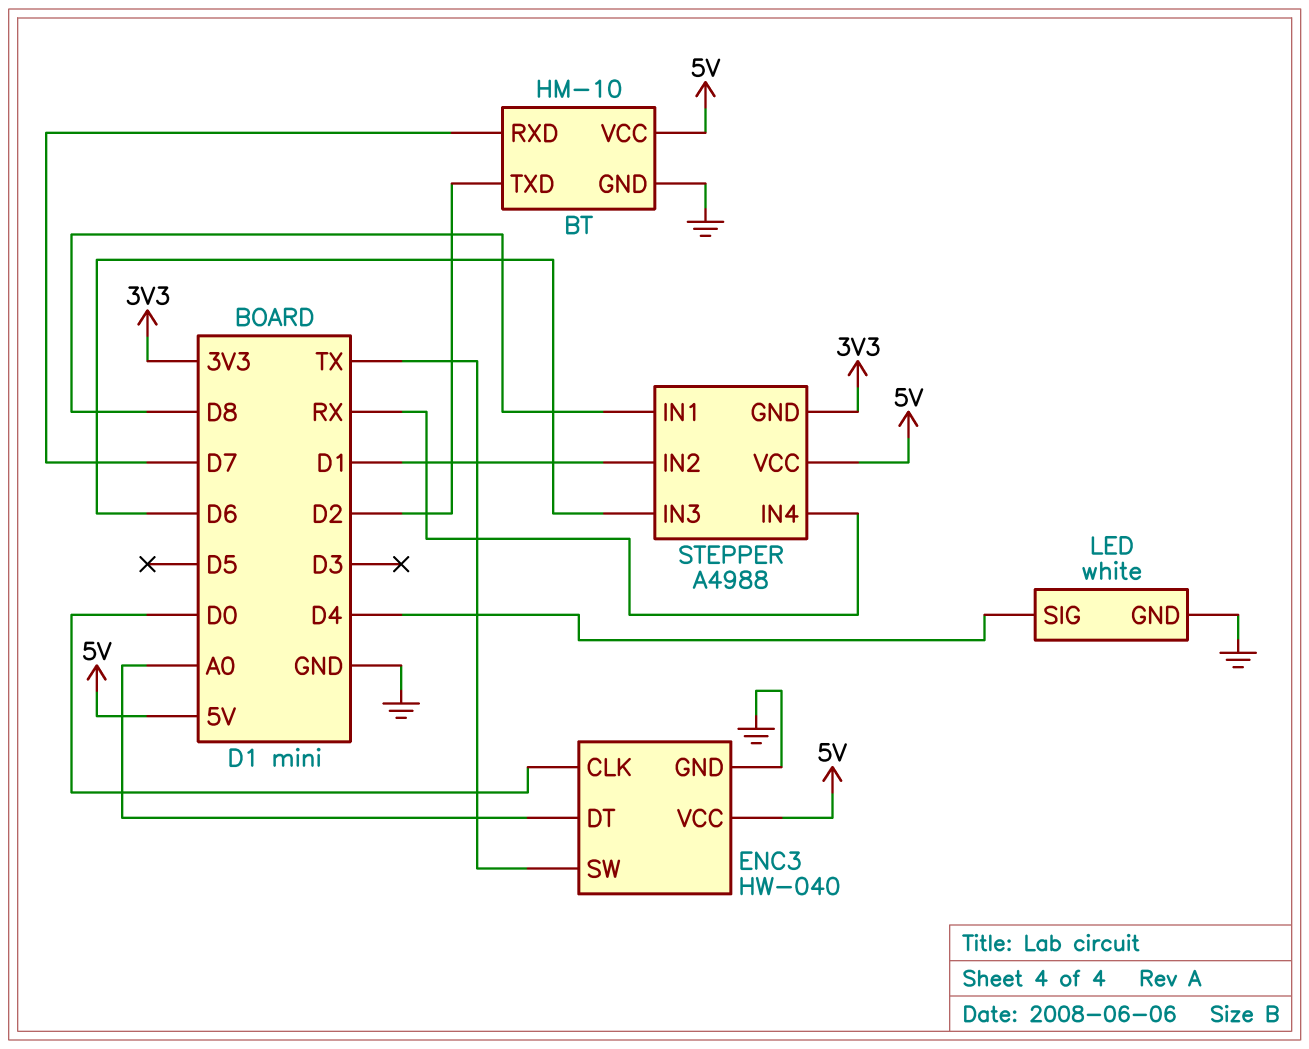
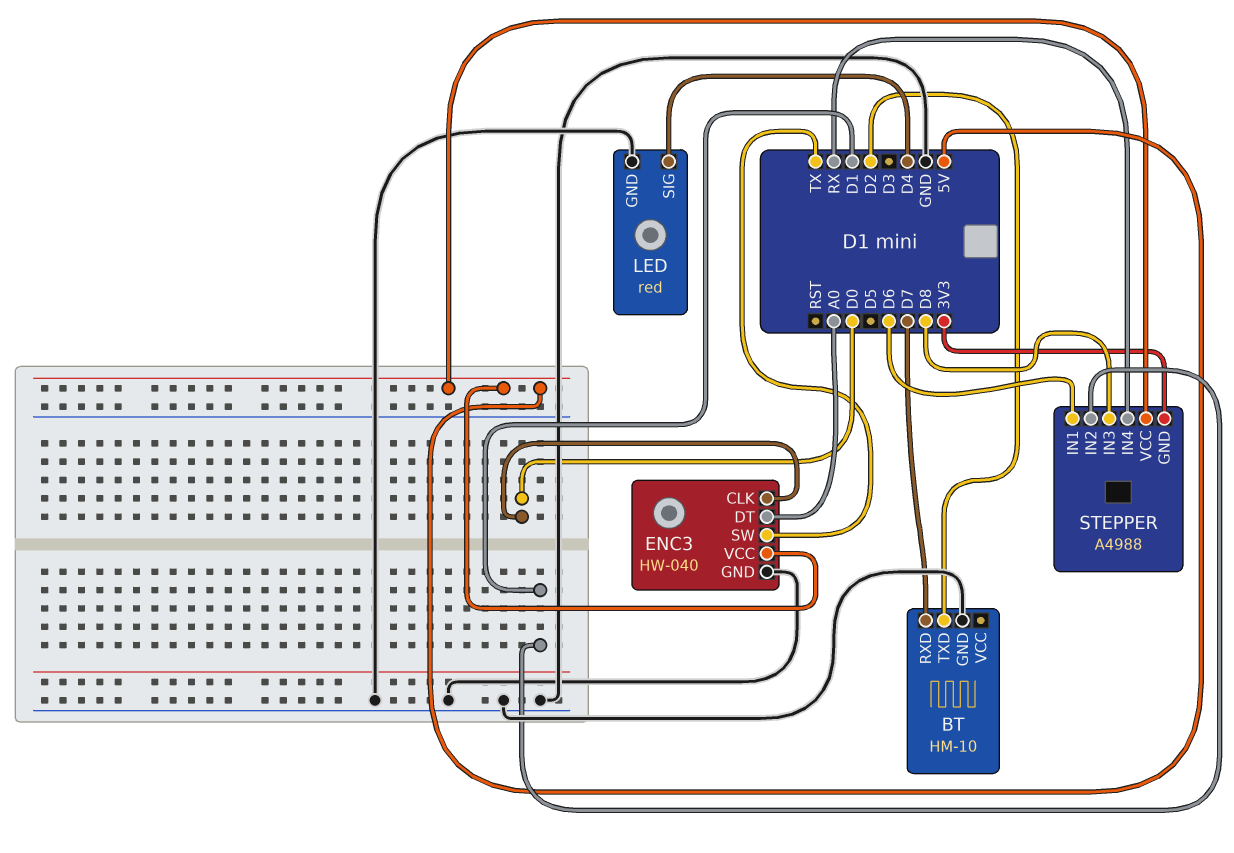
BT pin VCC: 5V -> none
LED: white -> red
STEPPER pin IN1: D8 -> D6
STEPPER pin IN3: D6 -> D8

